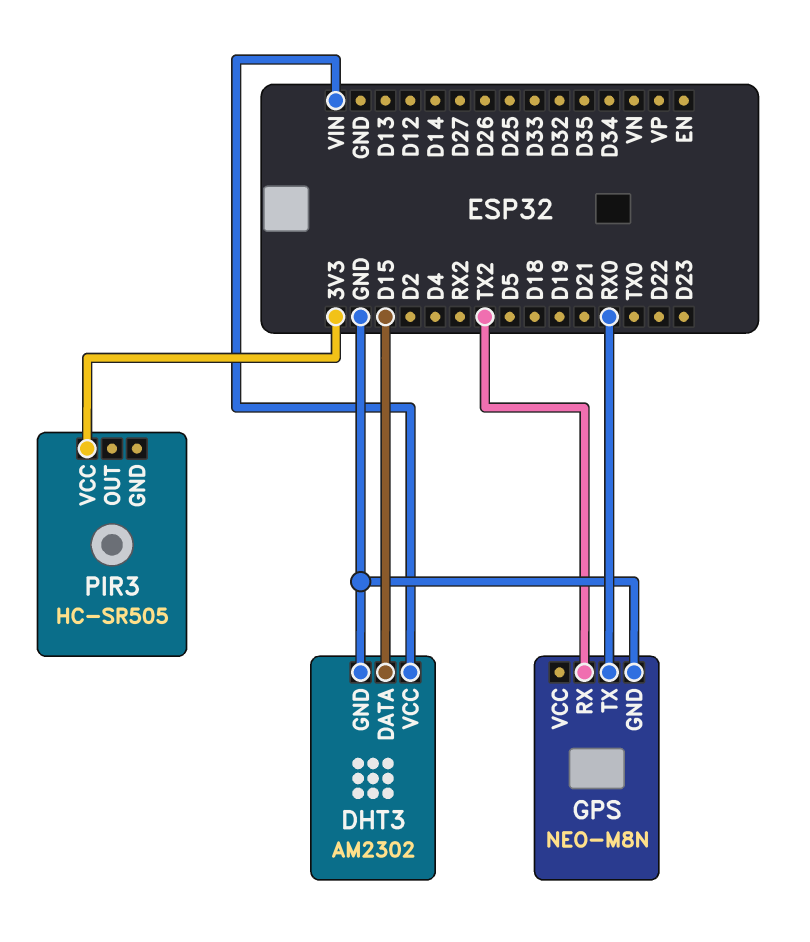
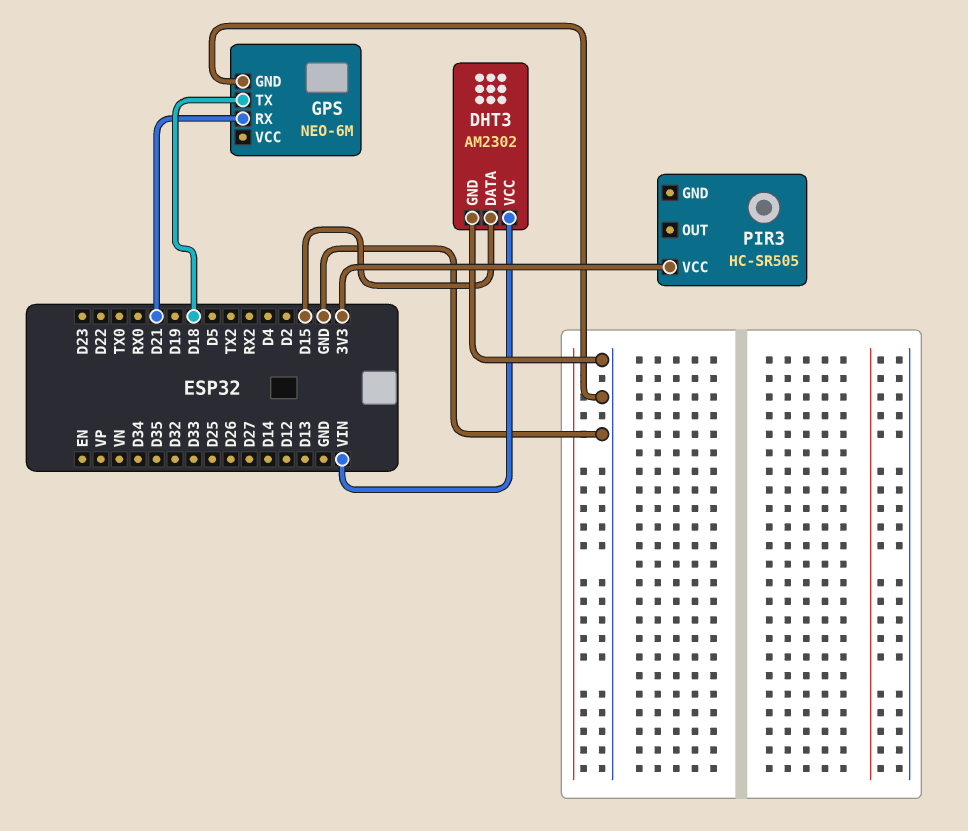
GPS: NEO-M8N -> NEO-6M
GPS pin RX: TX2 -> D21
GPS pin TX: RX0 -> D18

